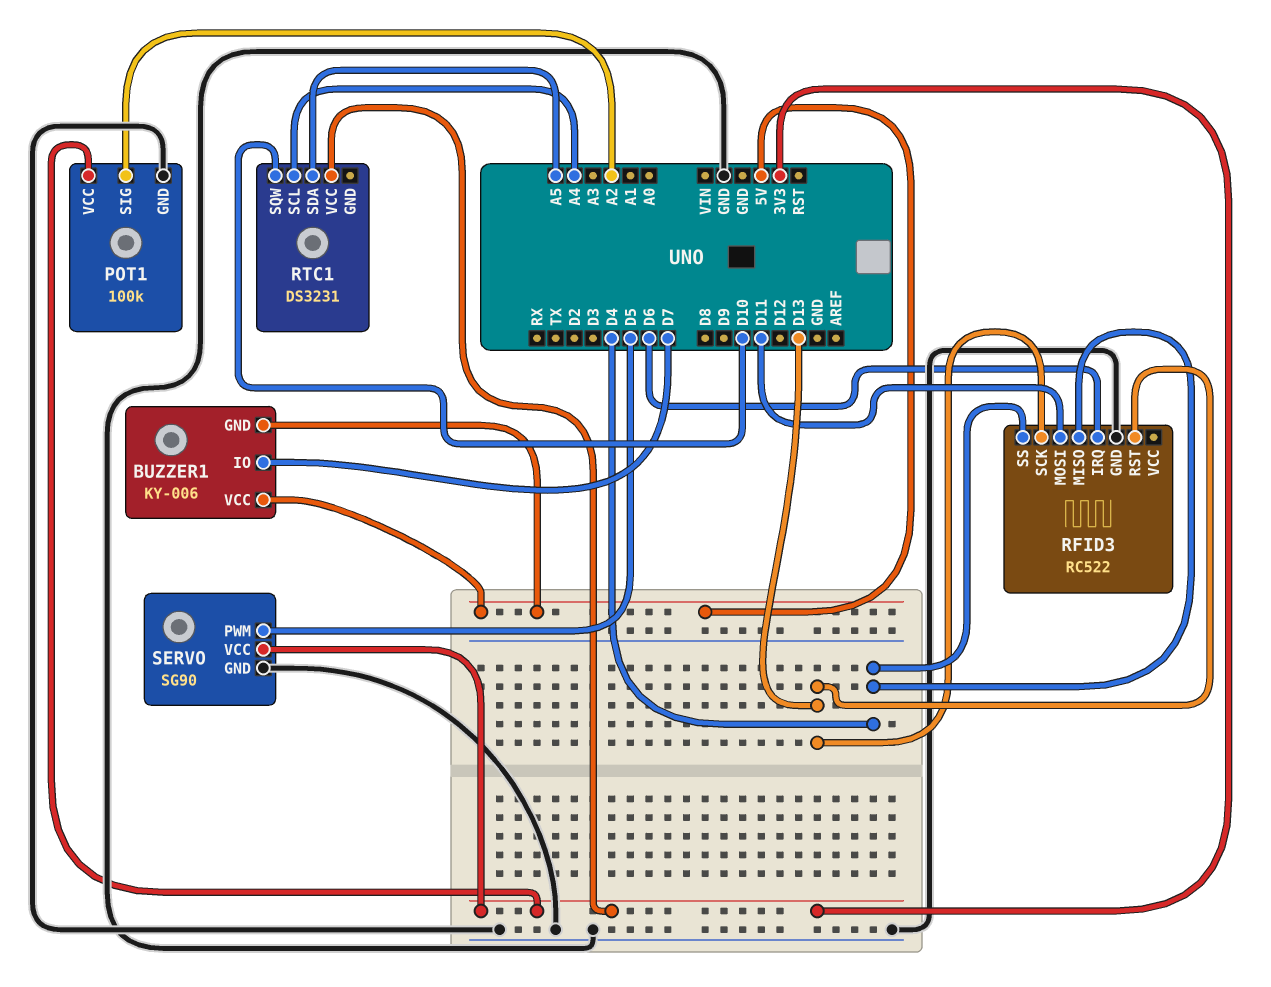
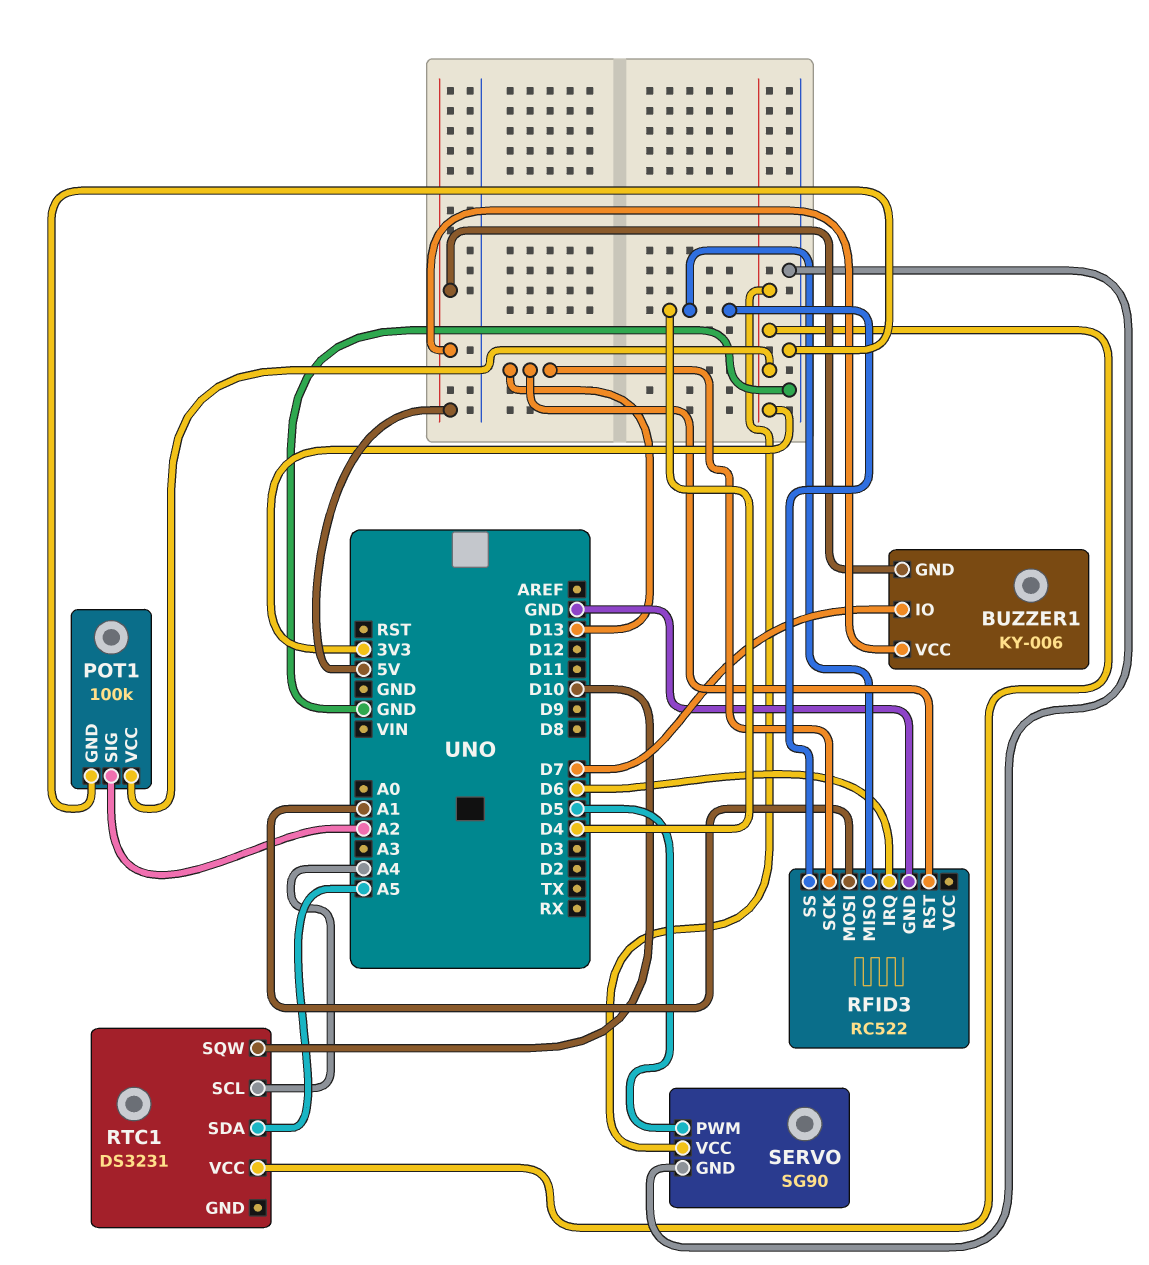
RFID3 pin MOSI: D11 -> A1

